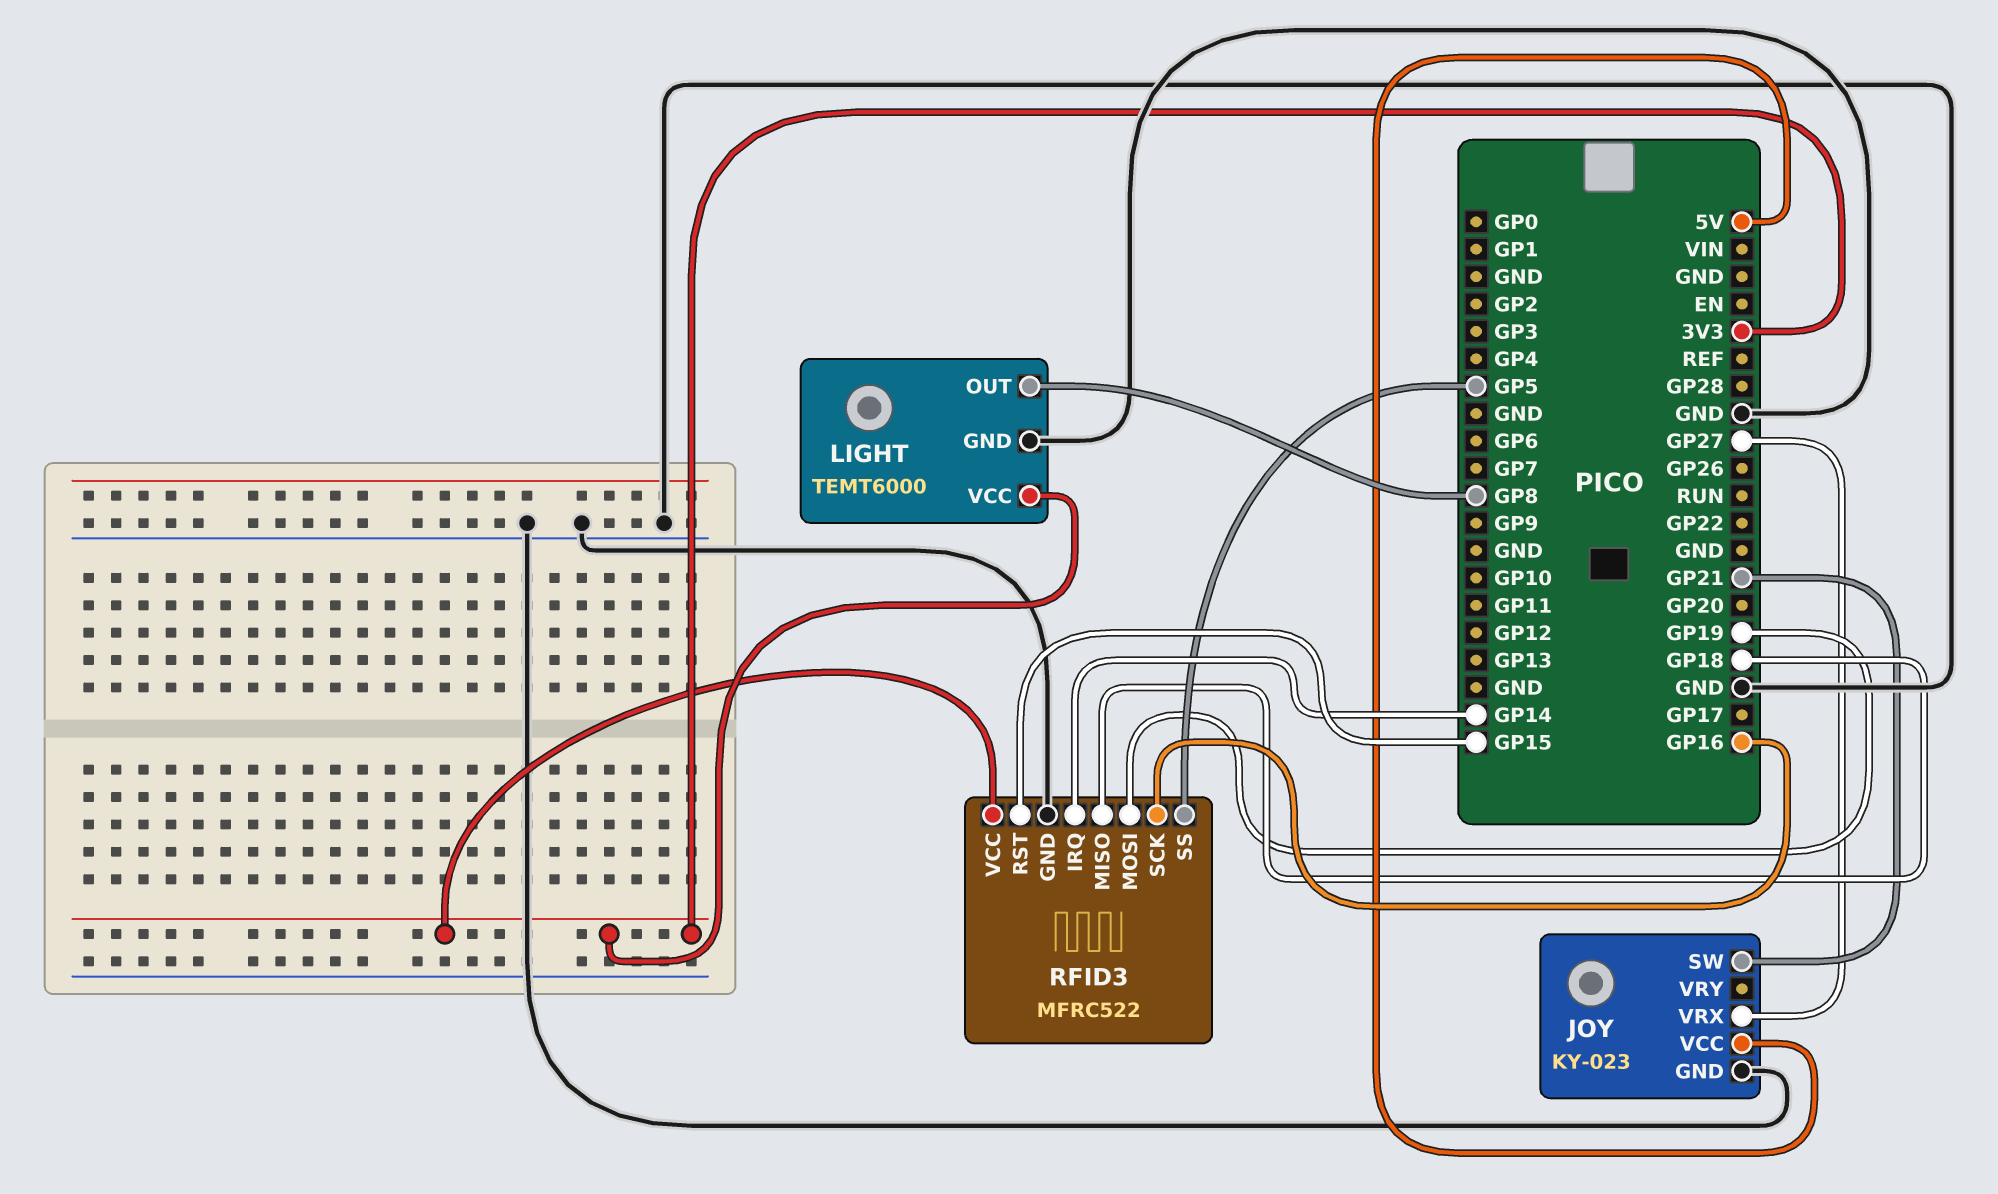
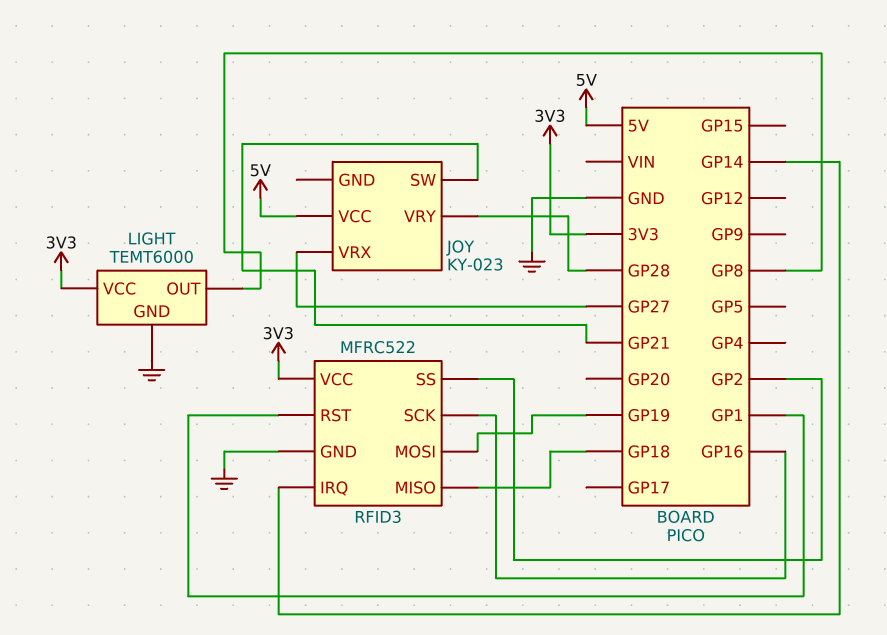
JOY pin GND: GND -> none
JOY pin VRY: none -> GP28
RFID3 pin RST: GP15 -> GP1
RFID3 pin SS: GP5 -> GP2

